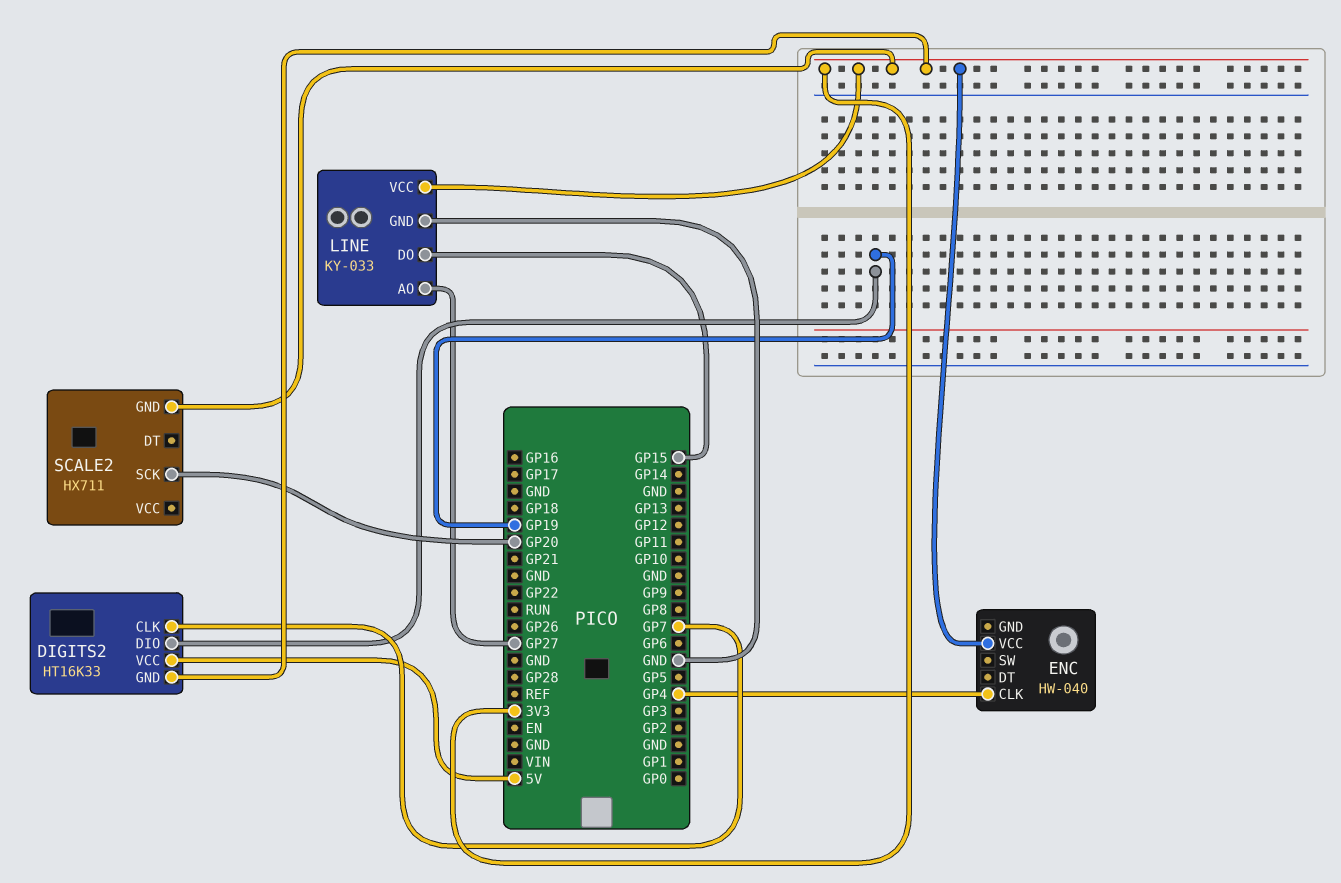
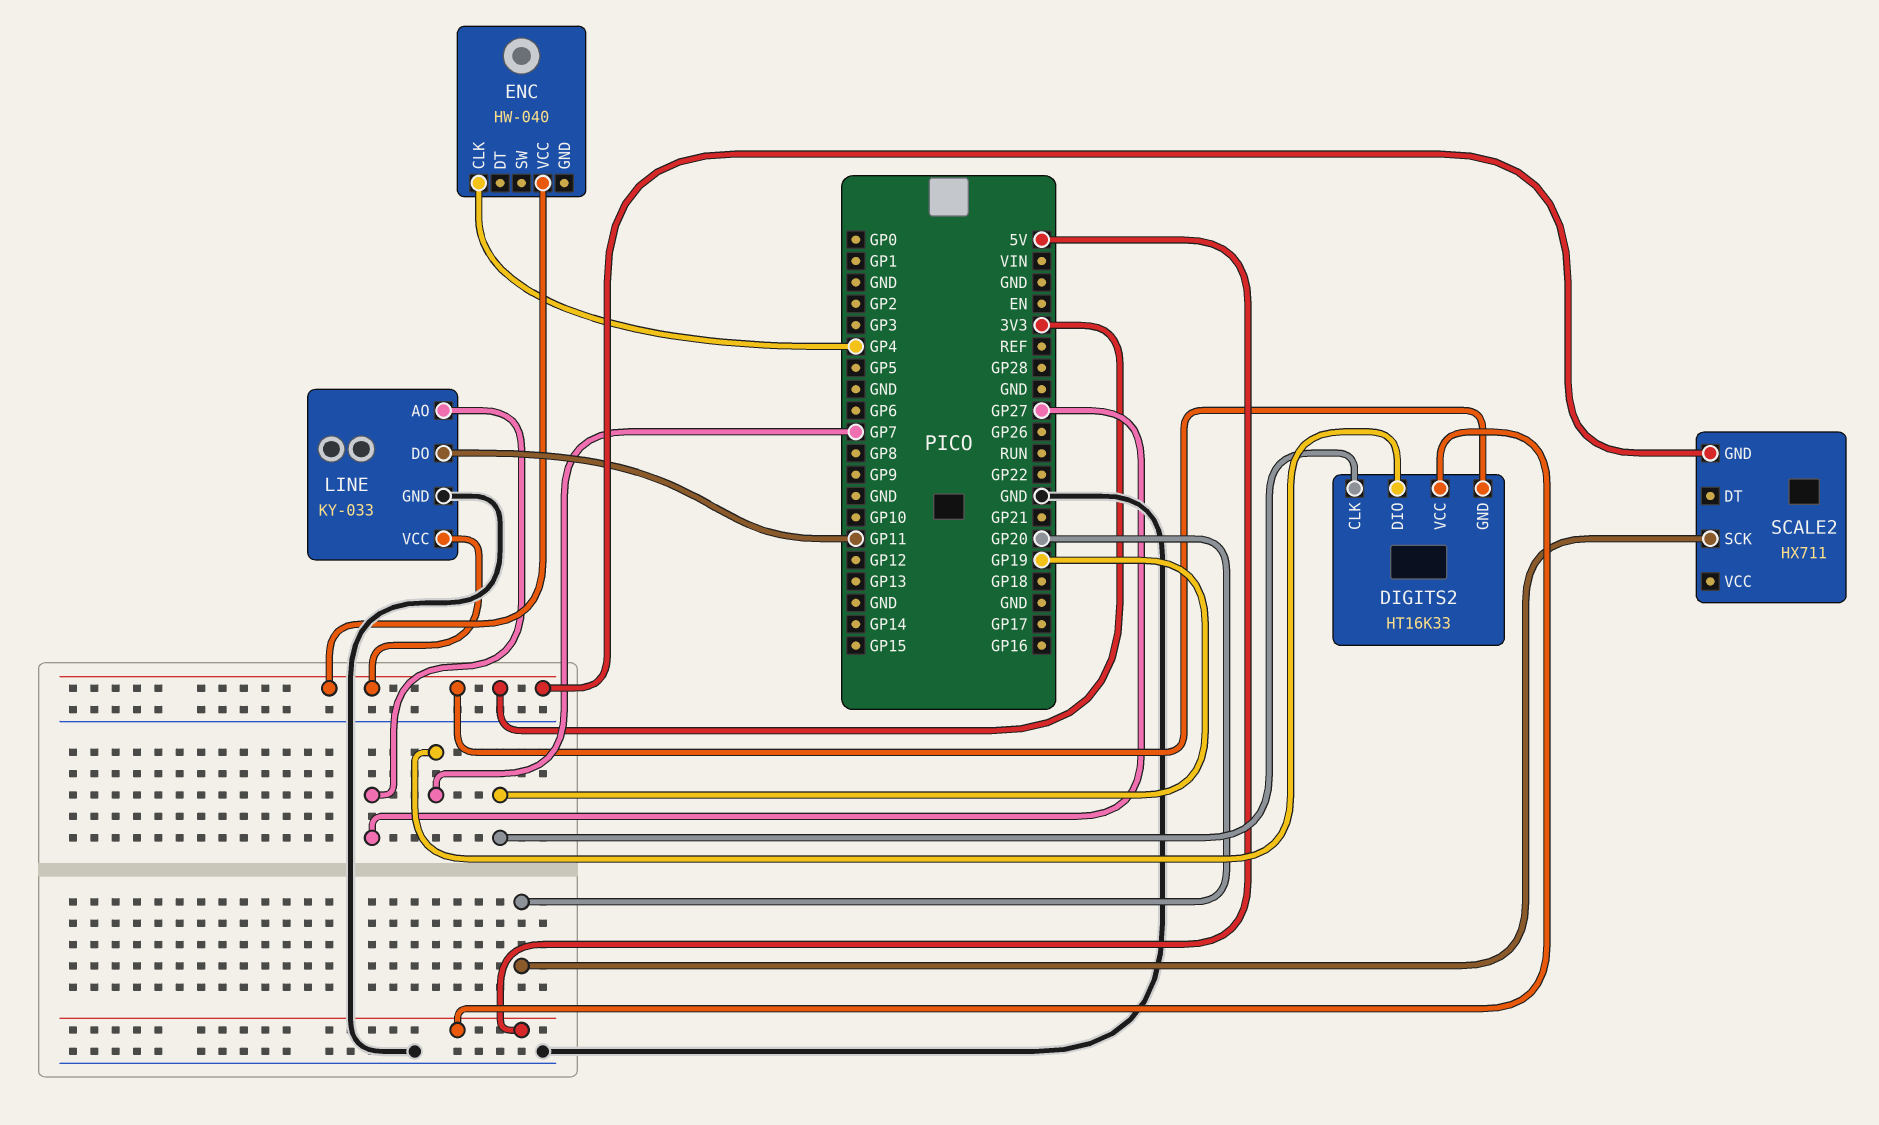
DIGITS2 pin CLK: GP7 -> GP19
DIGITS2 pin DIO: GP19 -> GP7
LINE pin DO: GP15 -> GP11

